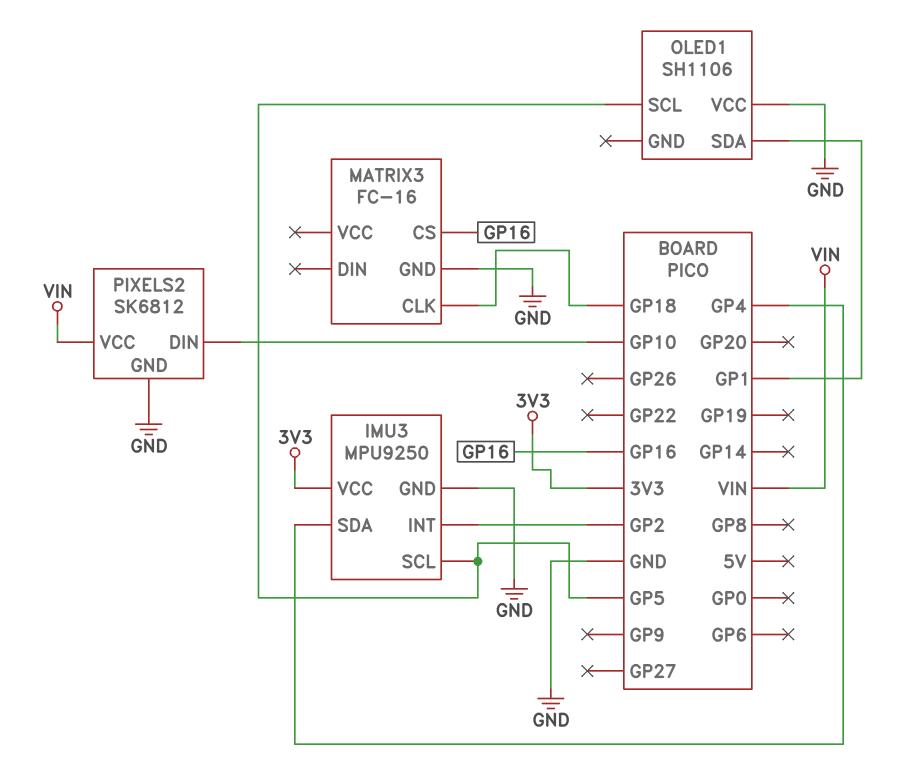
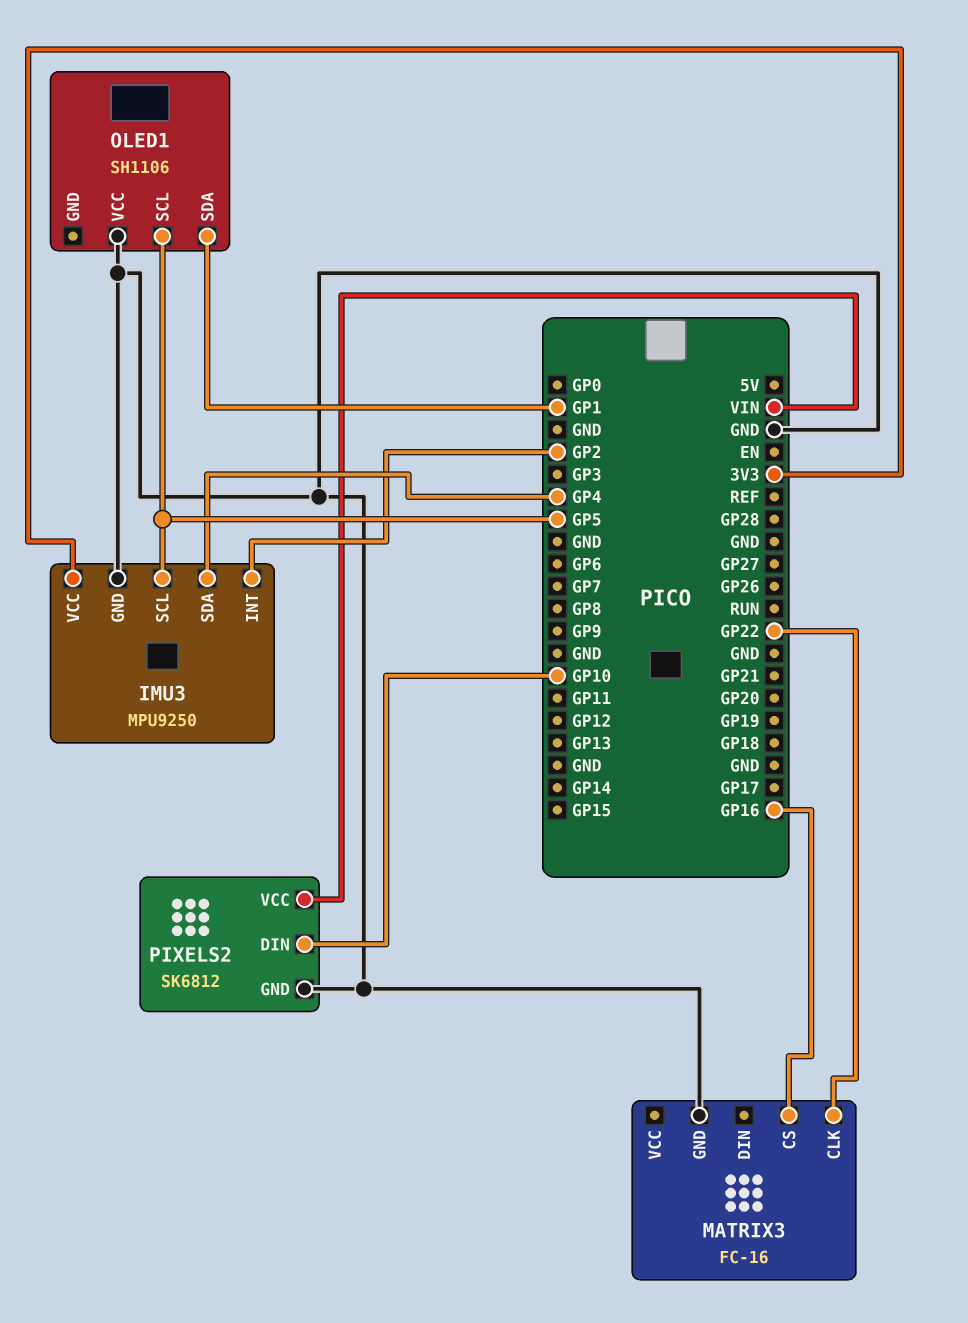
MATRIX3 pin CLK: GP18 -> GP22

